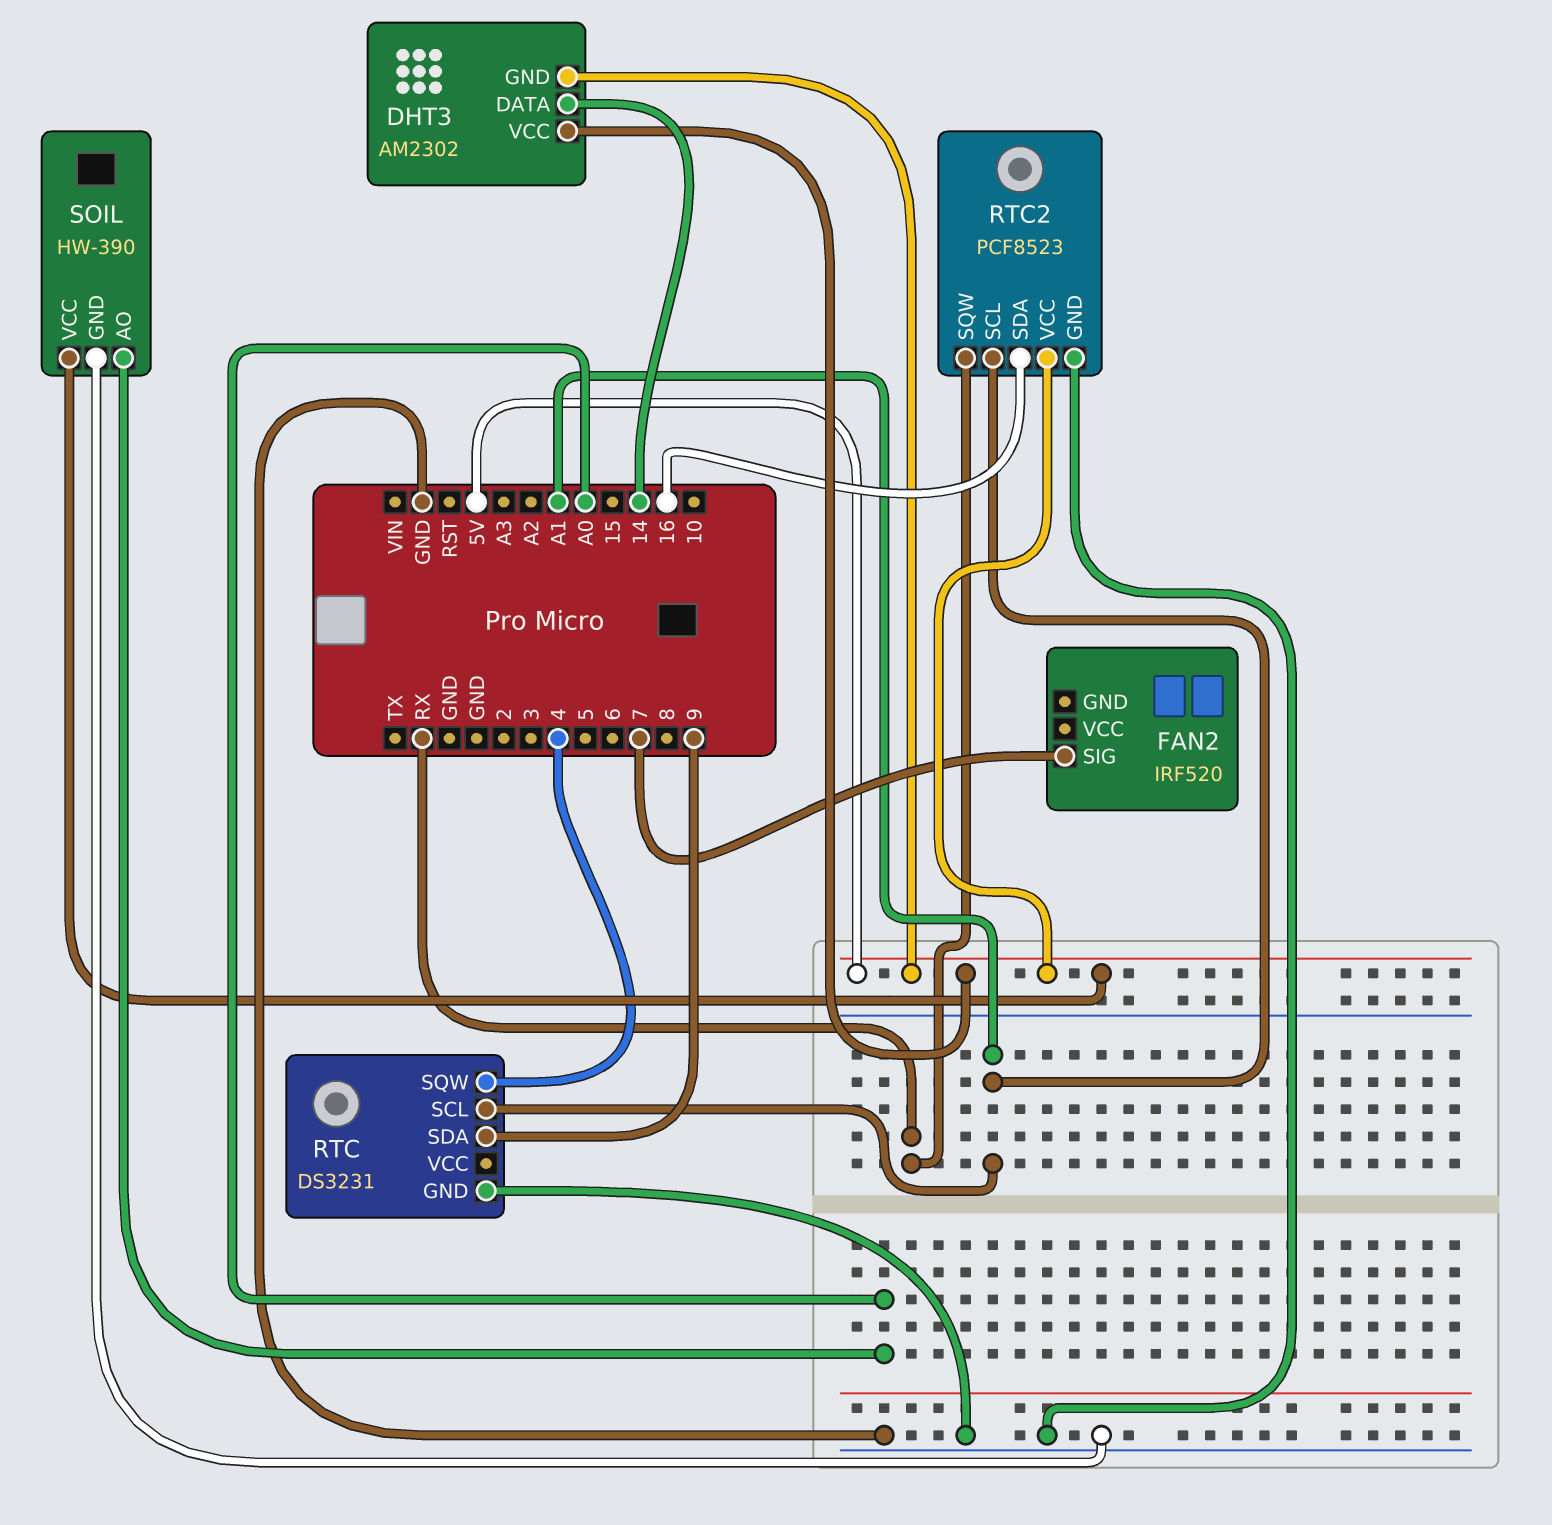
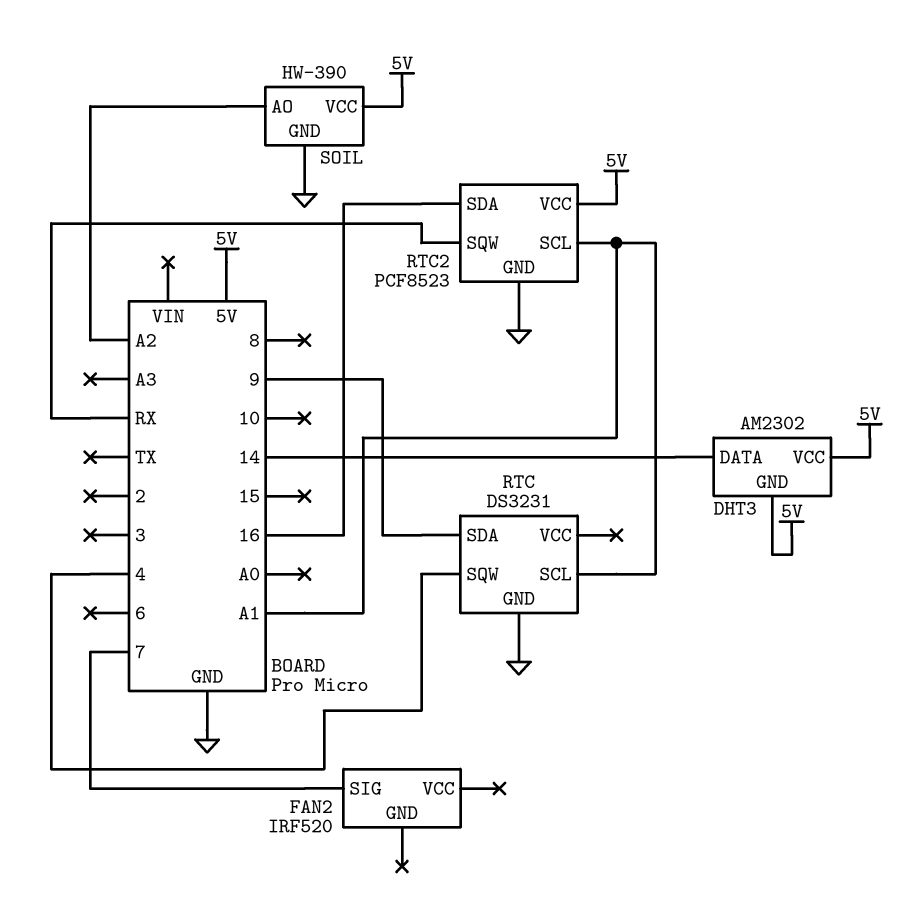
SOIL pin AO: A0 -> A2

